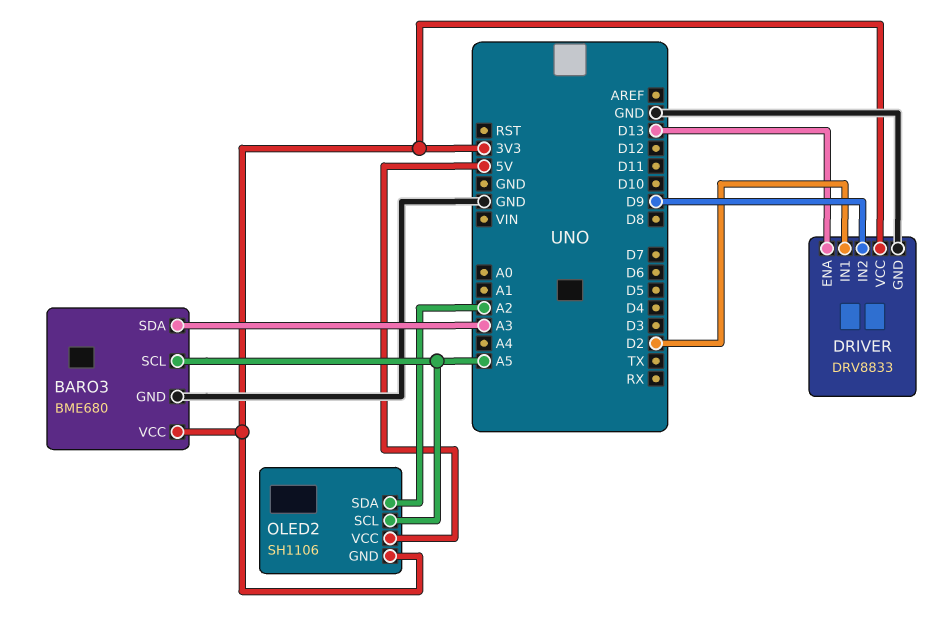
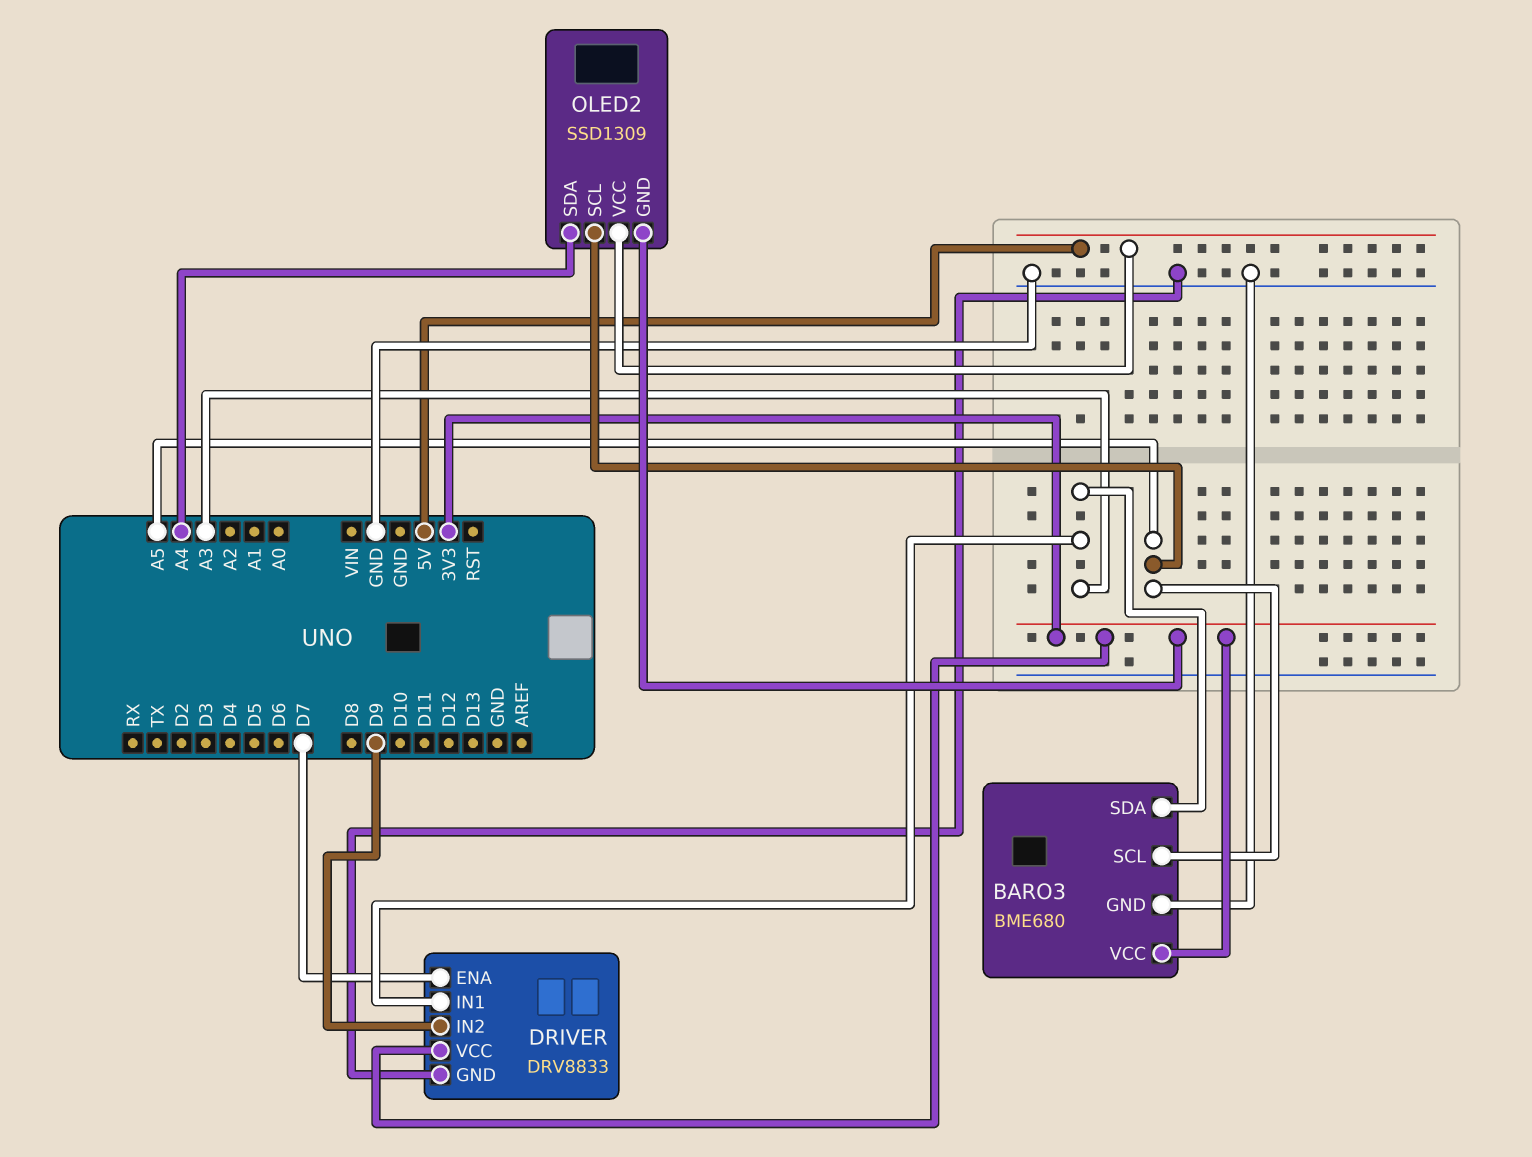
DRIVER pin ENA: D13 -> D7
DRIVER pin IN1: D2 -> A3
OLED2: SH1106 -> SSD1309
OLED2 pin SDA: A2 -> A4

